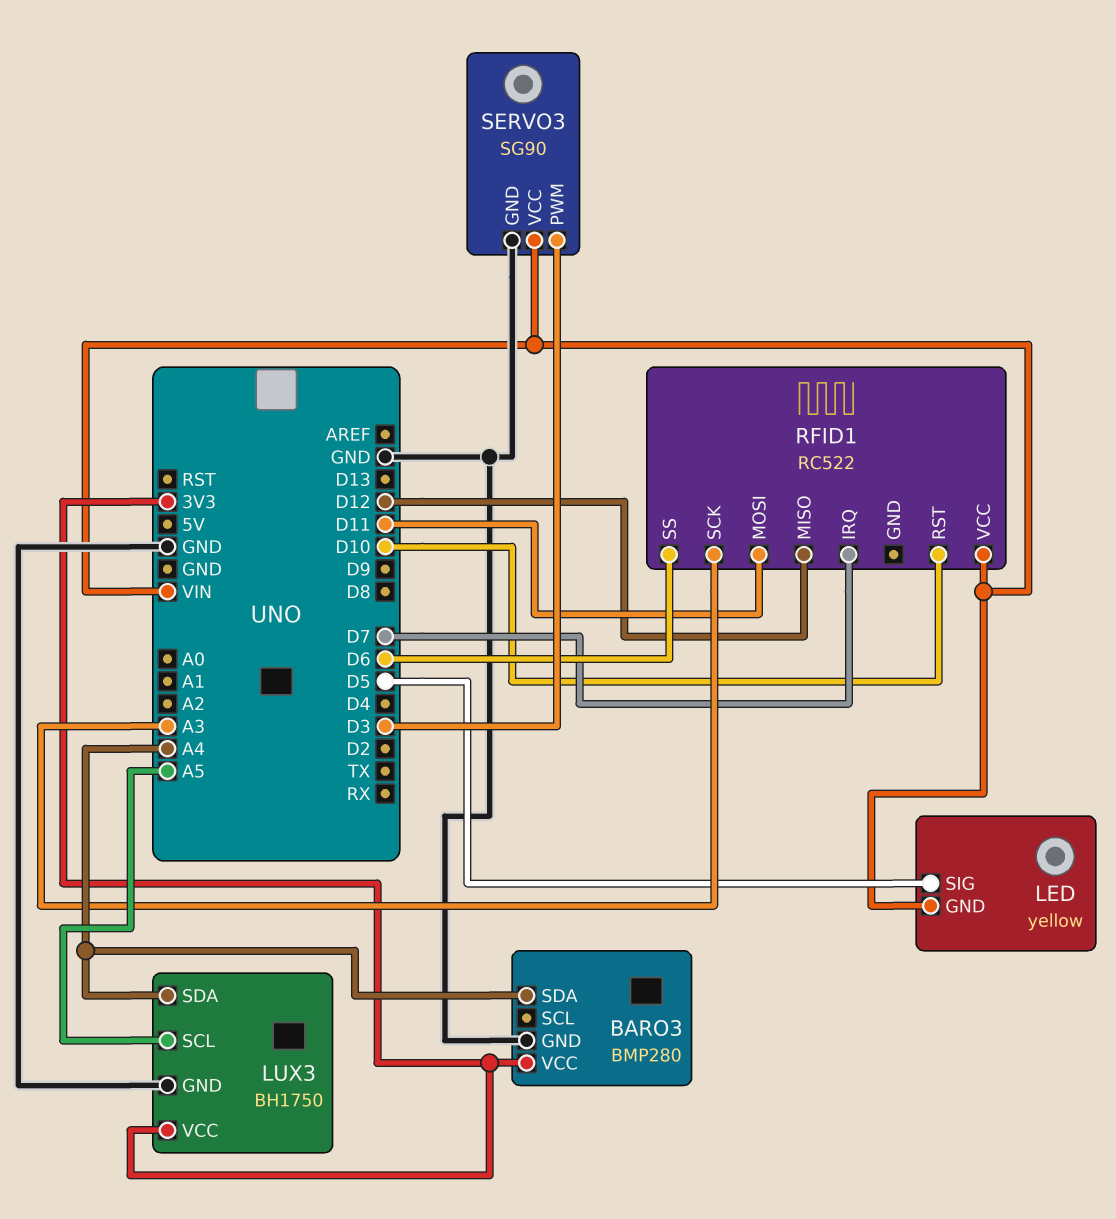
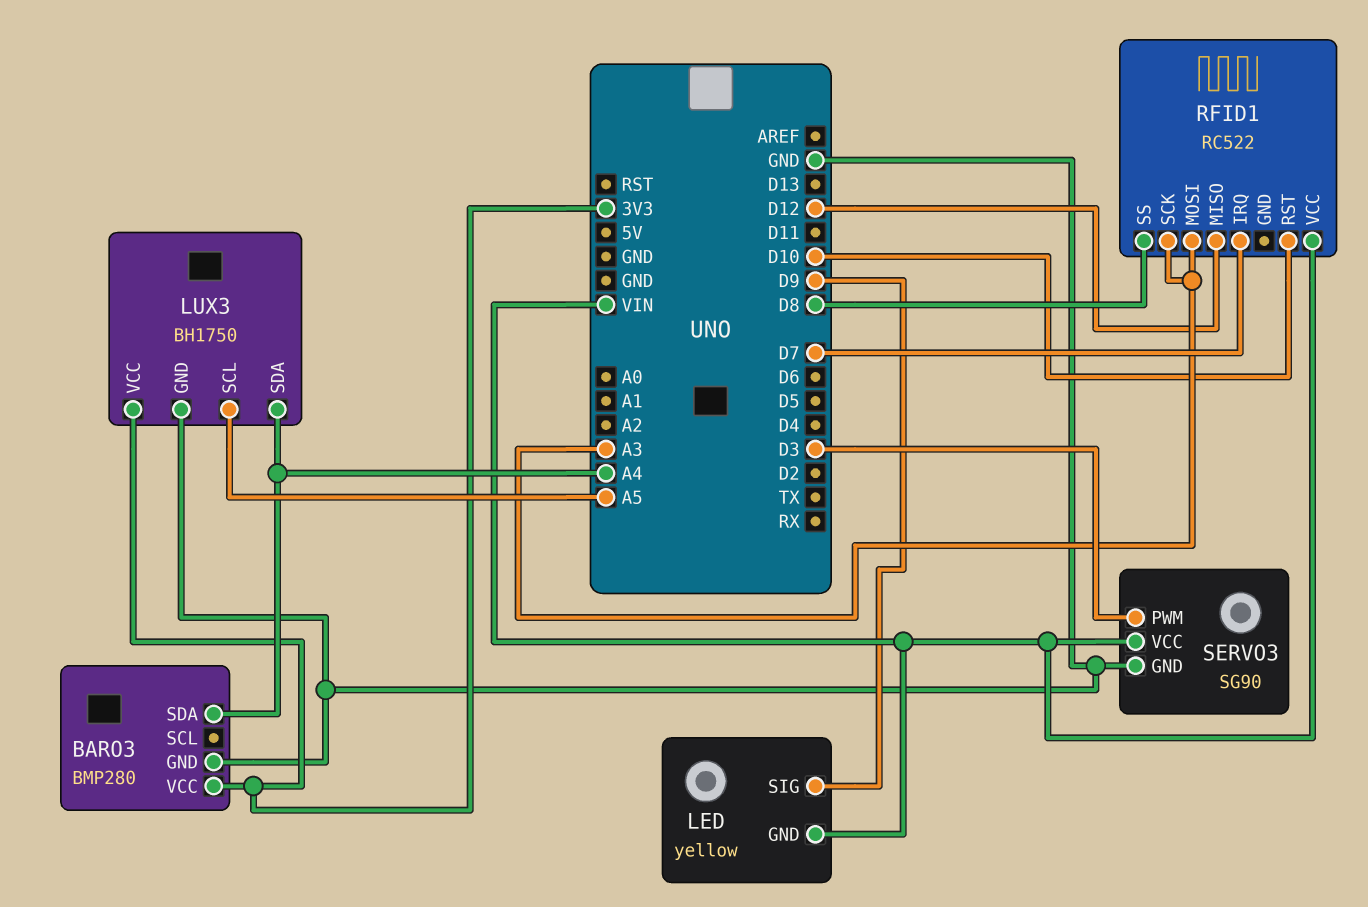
LED pin SIG: D5 -> D9
RFID1 pin MOSI: D11 -> A3
RFID1 pin SS: D6 -> D8

